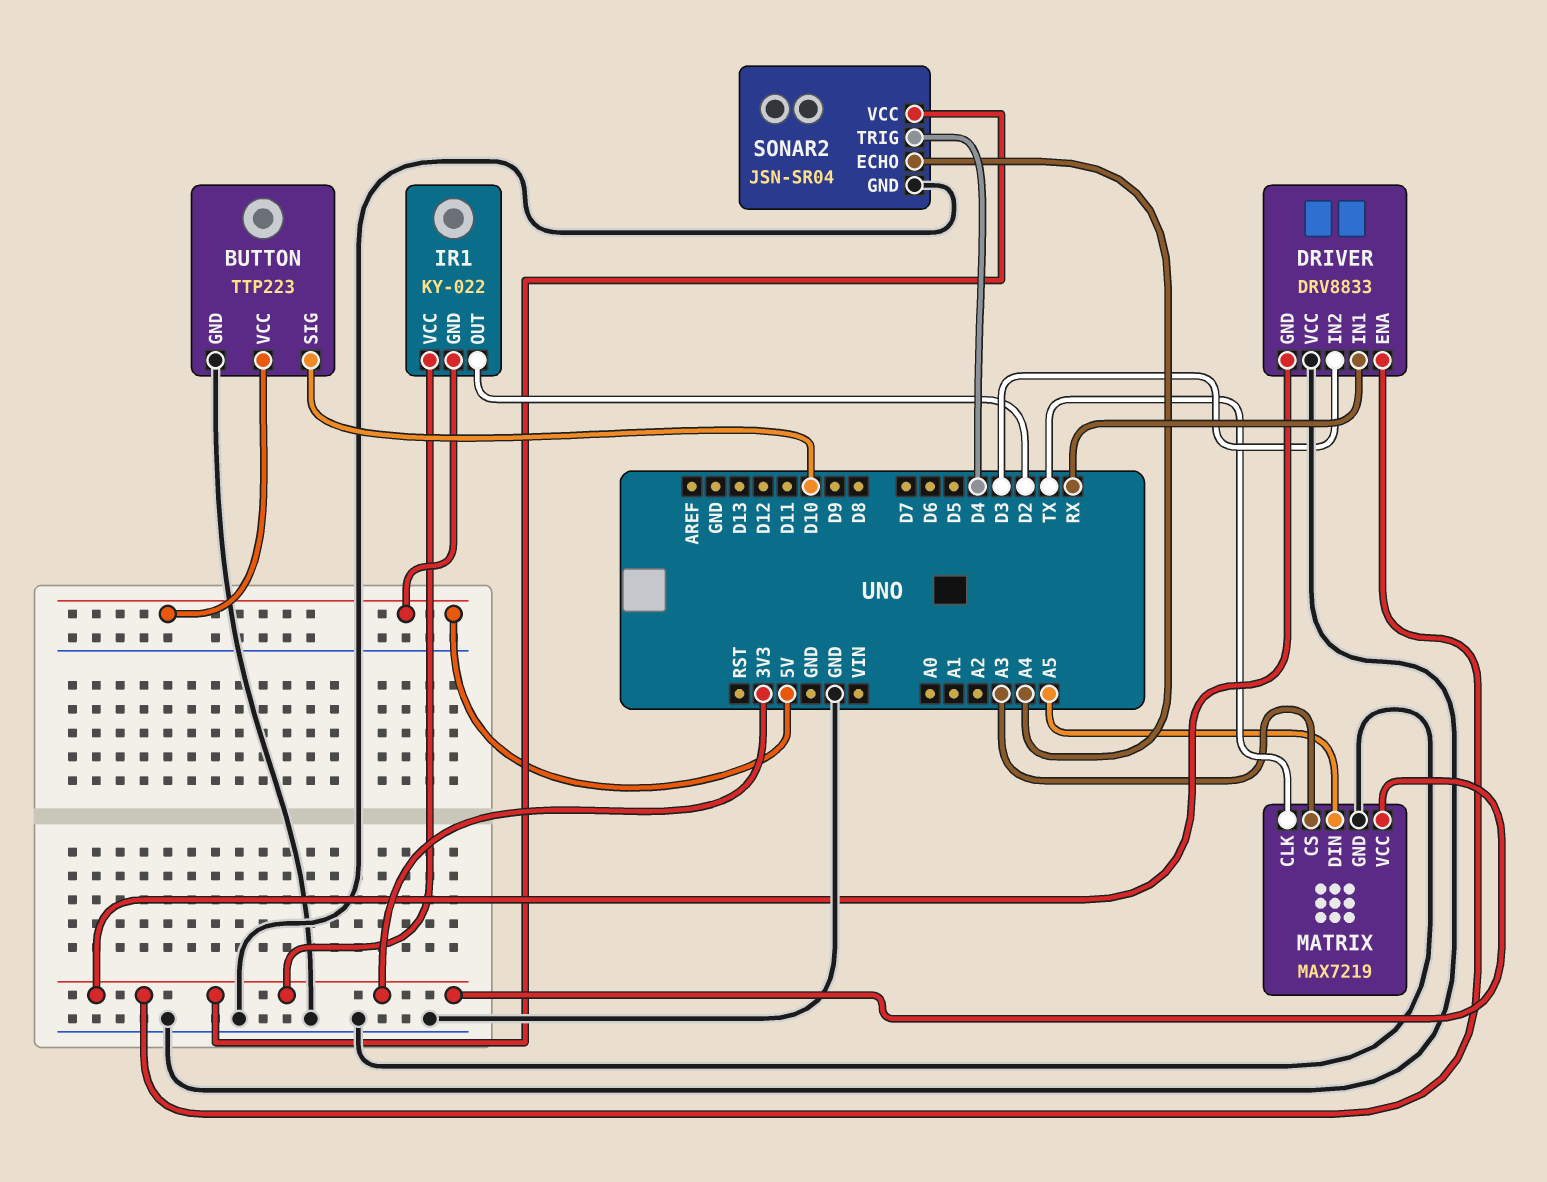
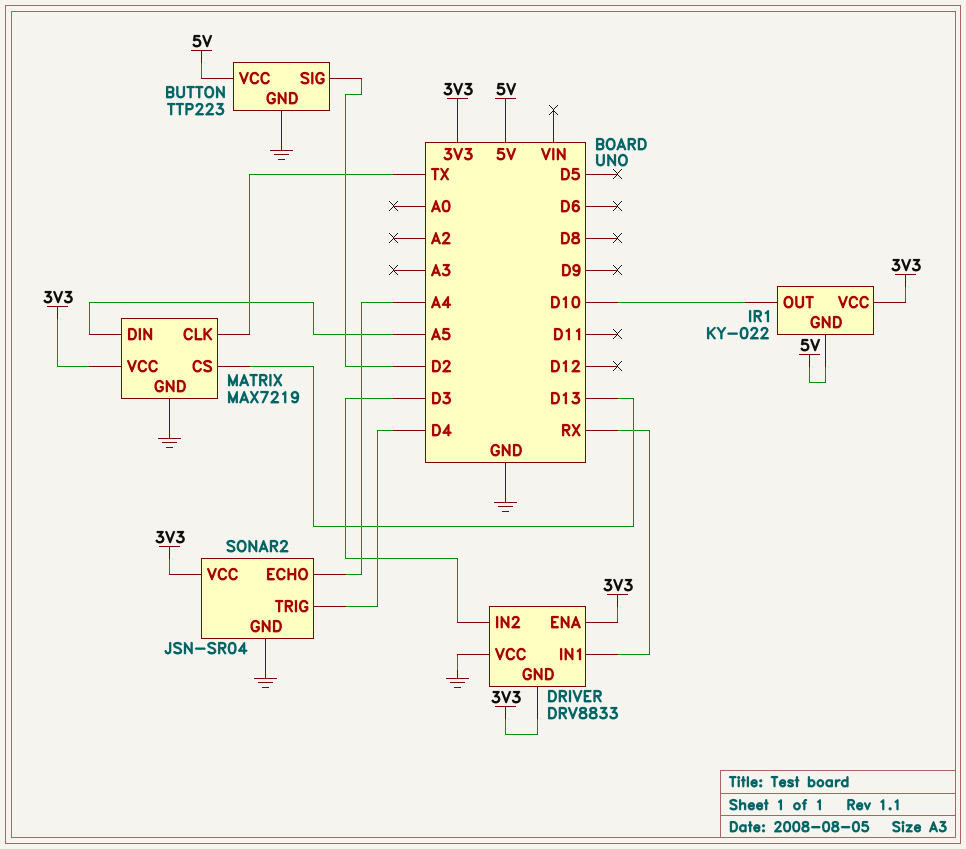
BUTTON pin SIG: D10 -> D2
IR1 pin OUT: D2 -> D10
MATRIX pin CS: A3 -> D13

